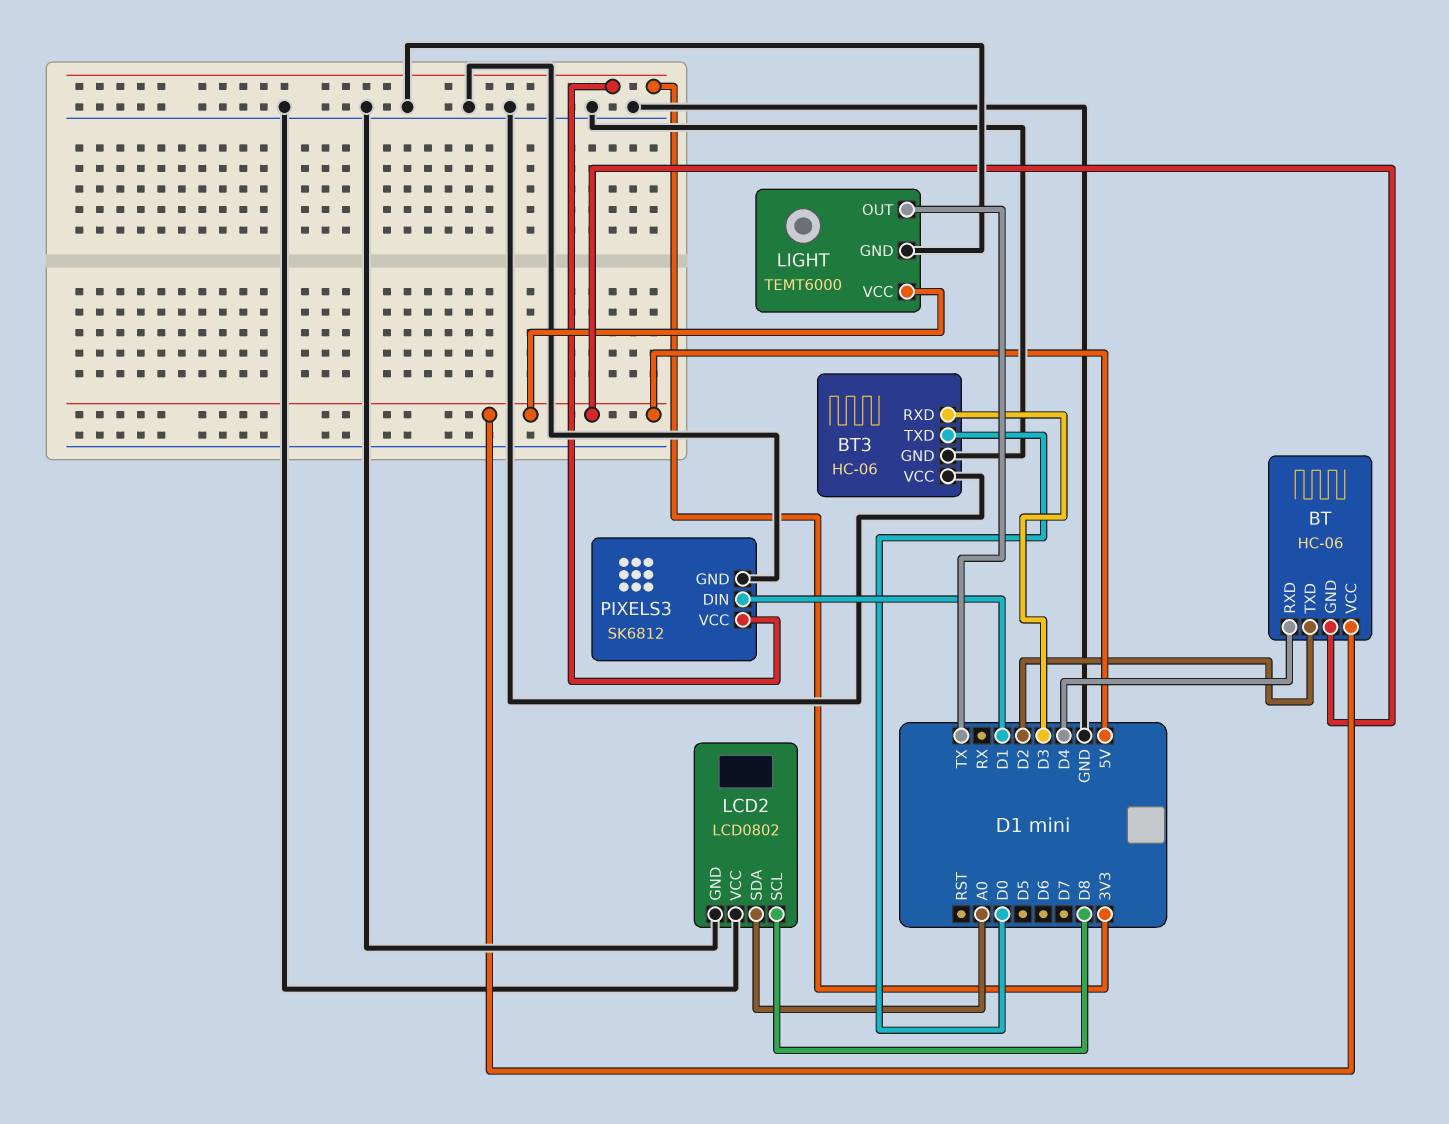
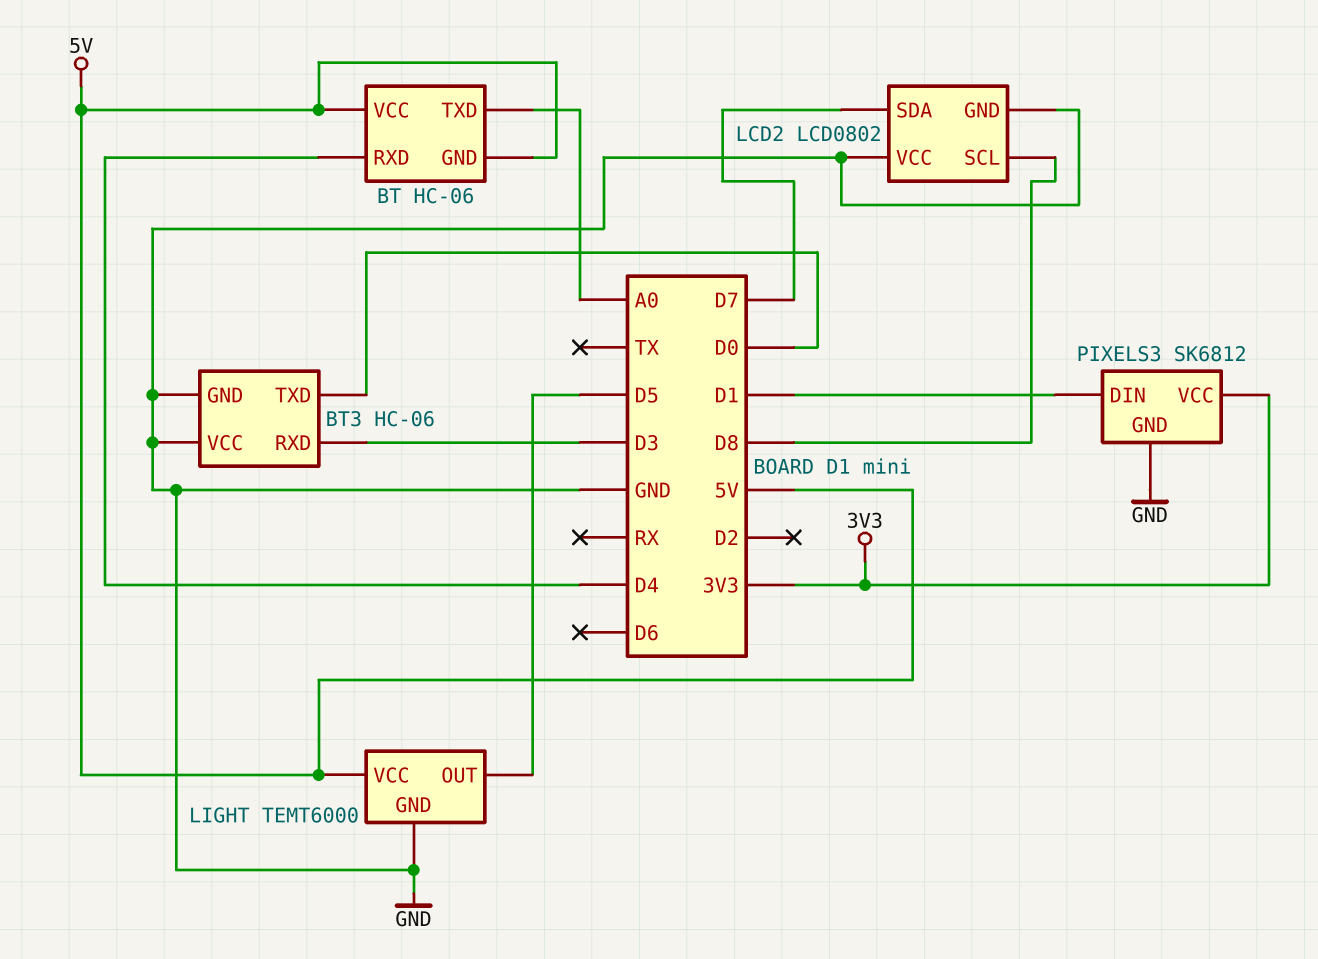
BT pin TXD: D2 -> A0
LCD2 pin SDA: A0 -> D7
LIGHT pin OUT: TX -> D5

